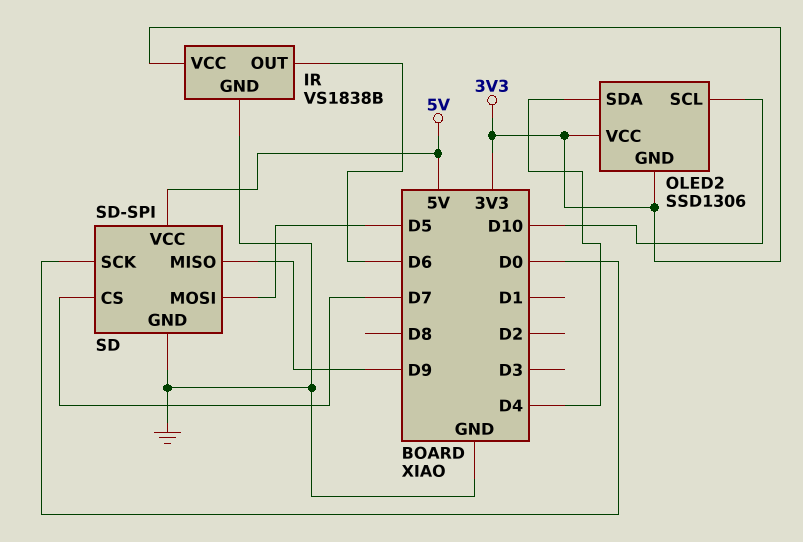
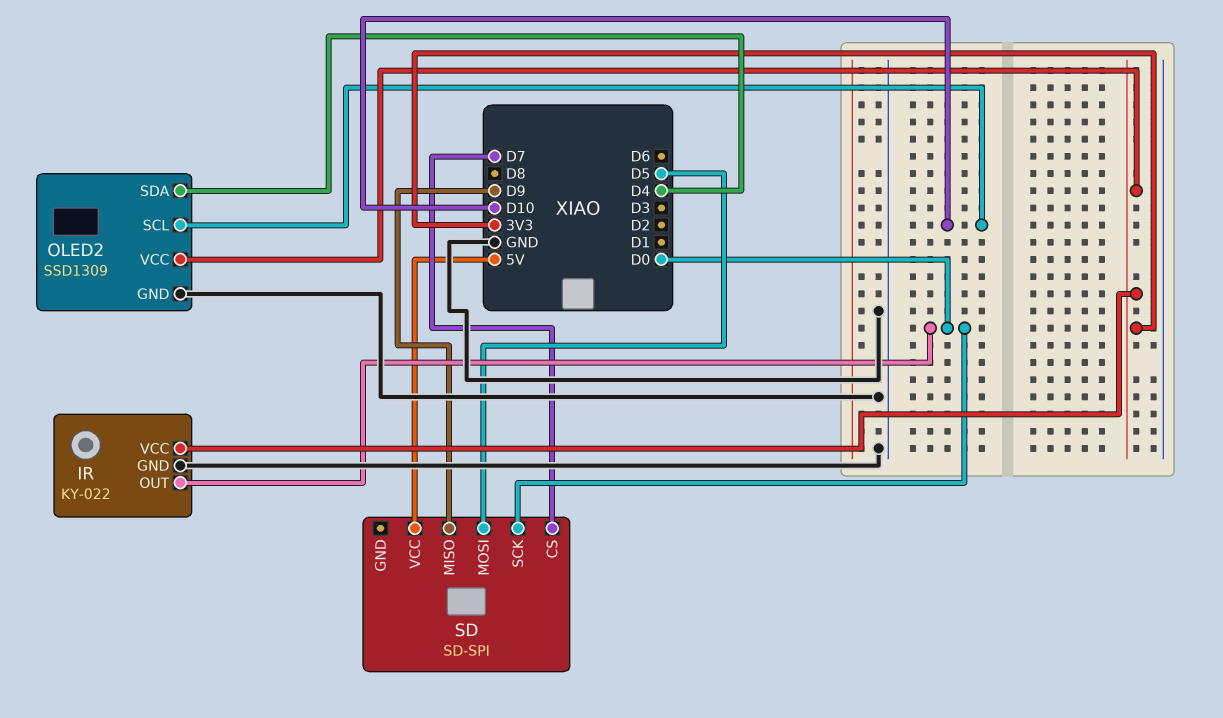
IR: VS1838B -> KY-022
IR pin OUT: D6 -> D0
OLED2: SSD1306 -> SSD1309
OLED2 pin GND: 3V3 -> GND
SD pin GND: GND -> none

